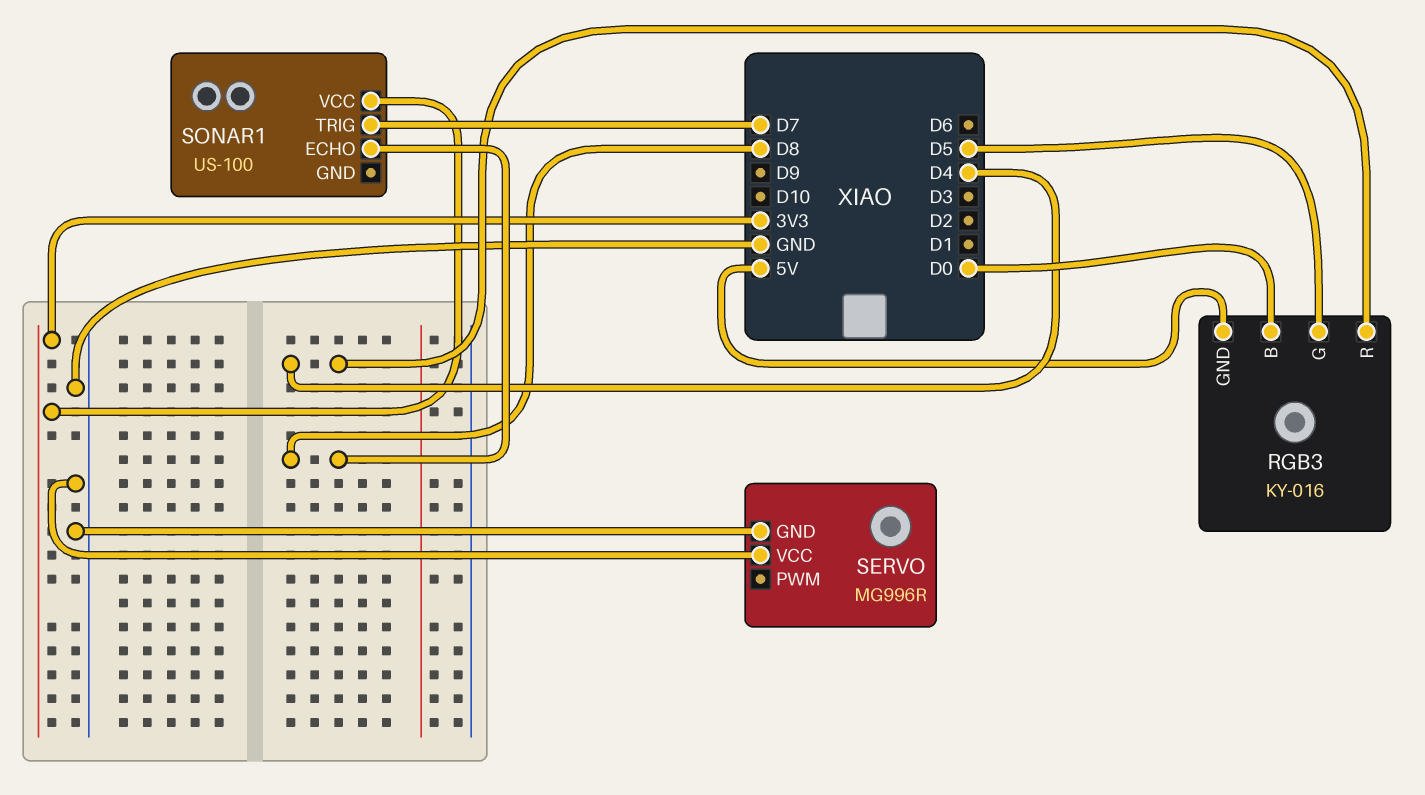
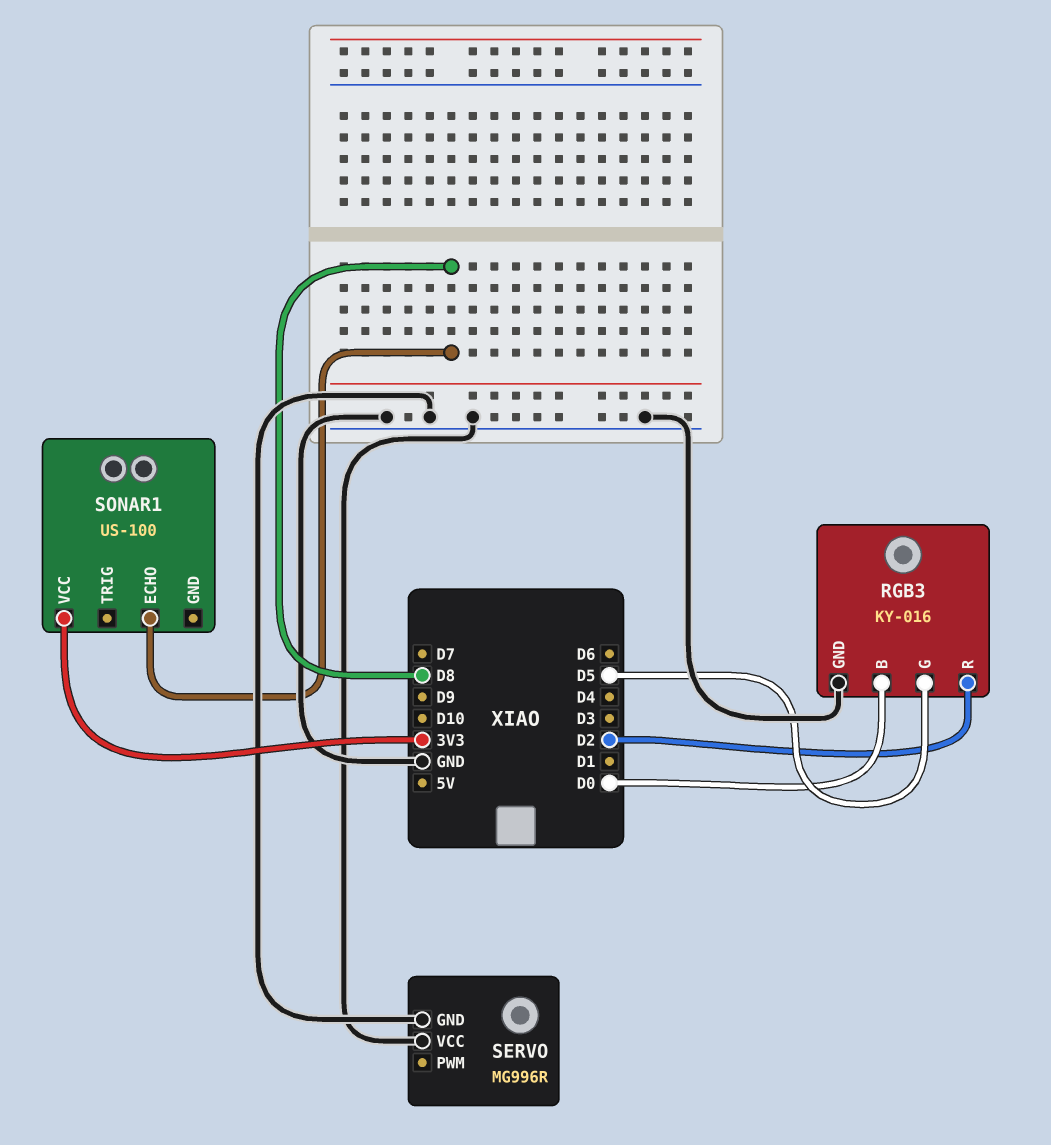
RGB3 pin GND: 5V -> GND
RGB3 pin R: D4 -> D2
SONAR1 pin TRIG: D7 -> none

